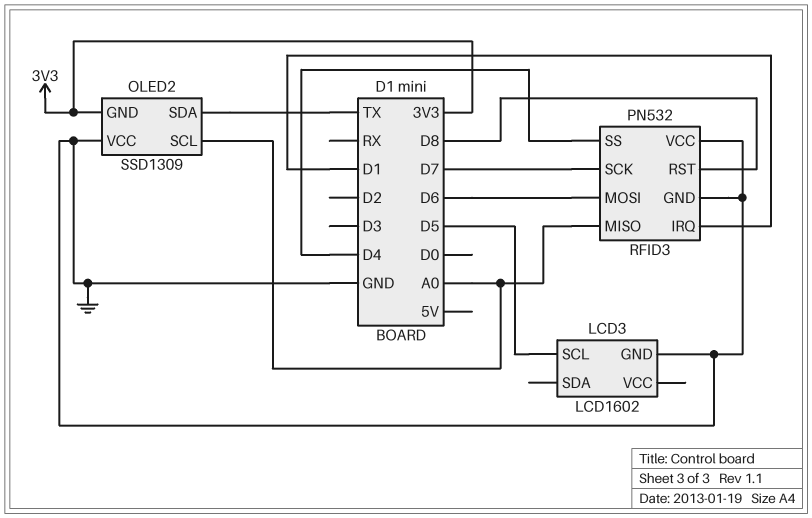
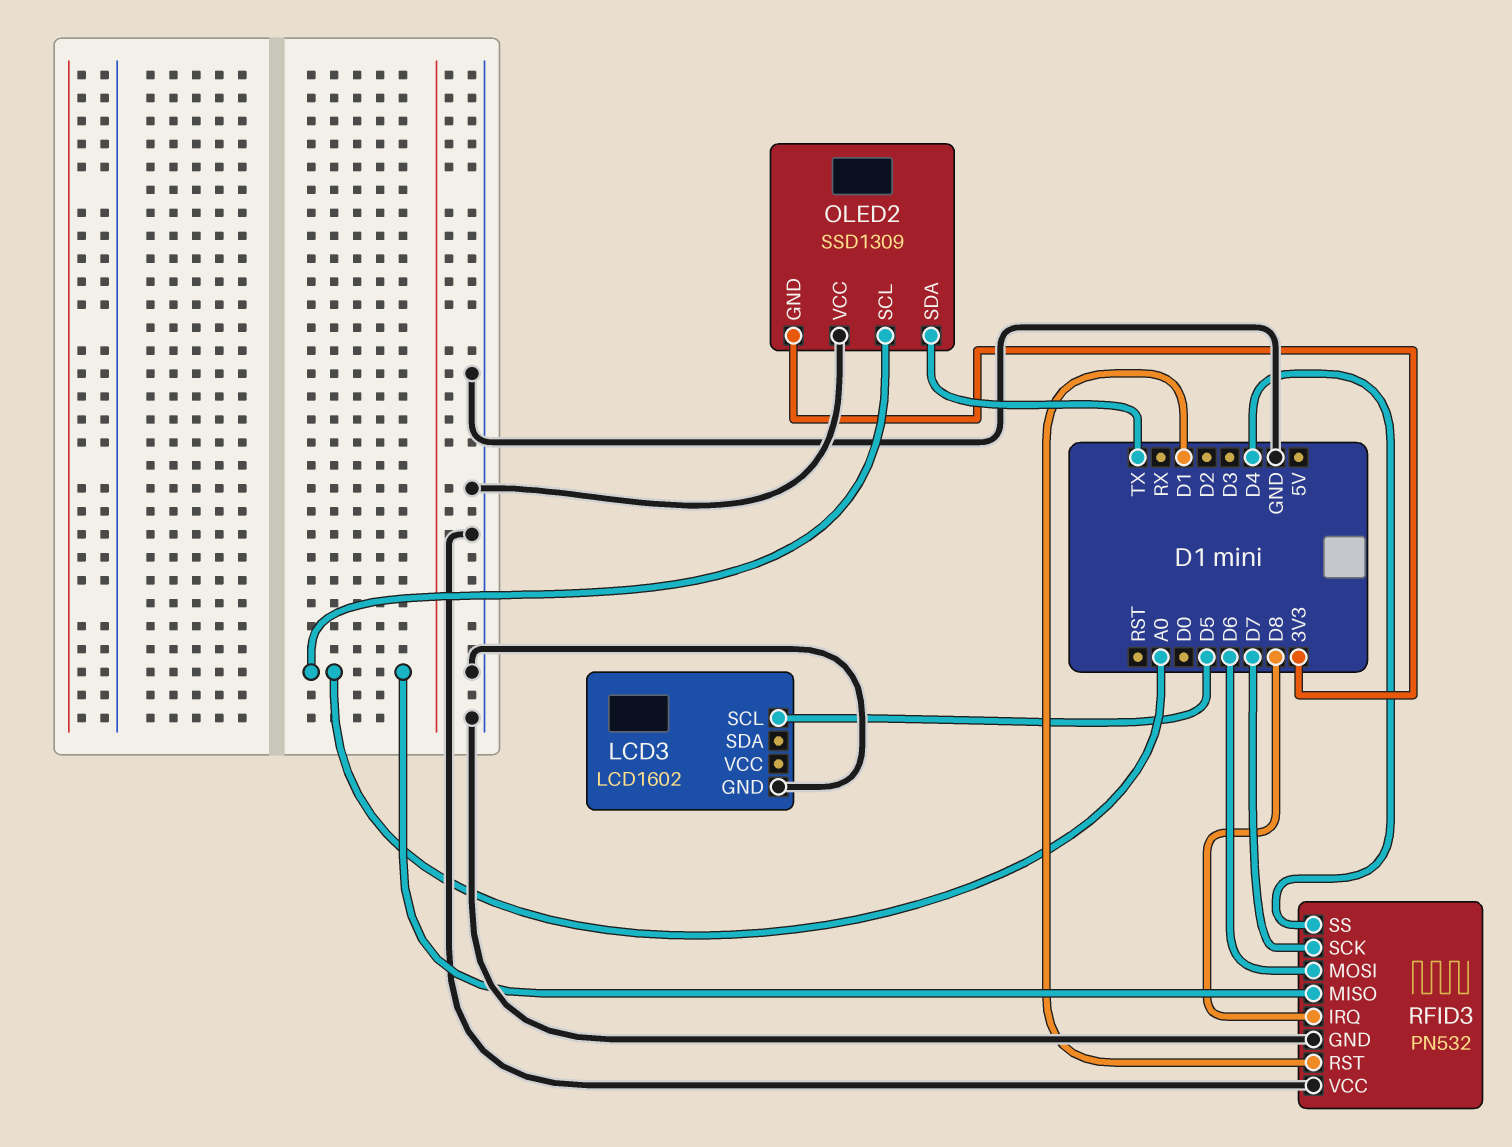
RFID3 pin IRQ: D1 -> D8
RFID3 pin RST: D8 -> D1

